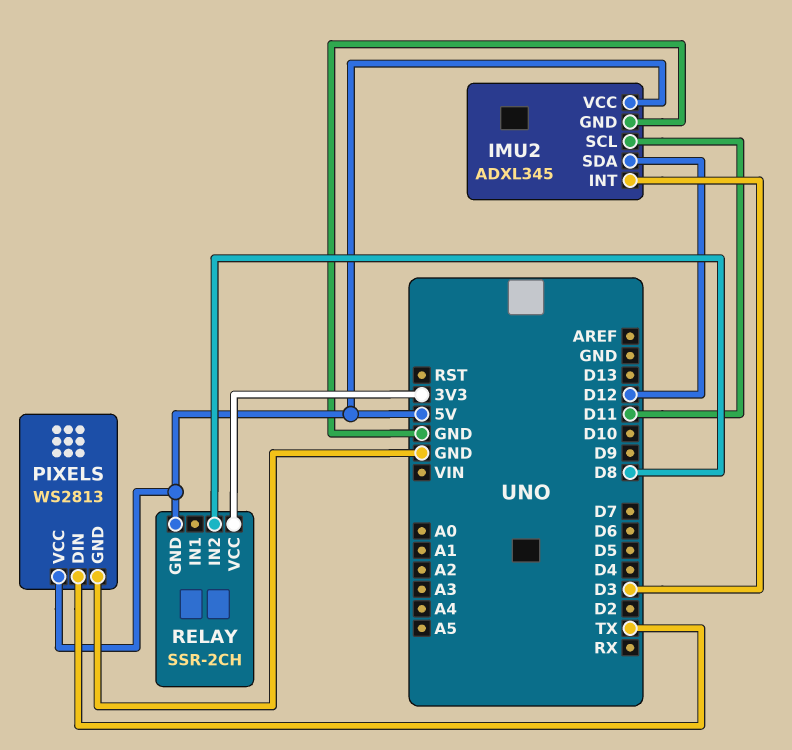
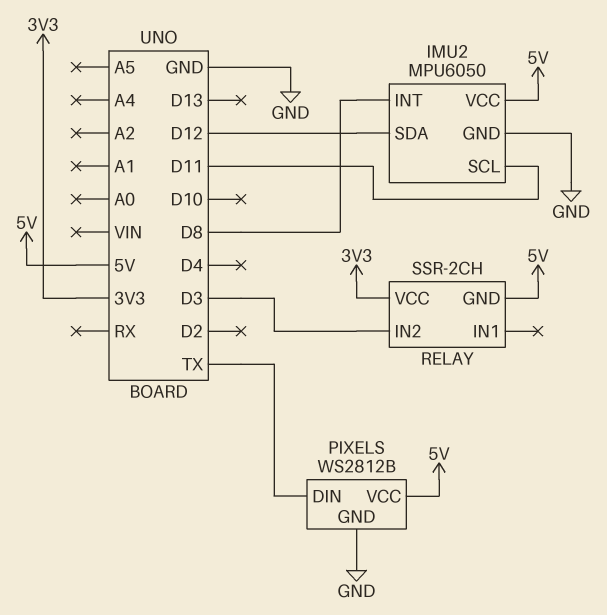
IMU2: ADXL345 -> MPU6050
IMU2 pin INT: D3 -> D8
PIXELS: WS2813 -> WS2812B
RELAY pin IN2: D8 -> D3

